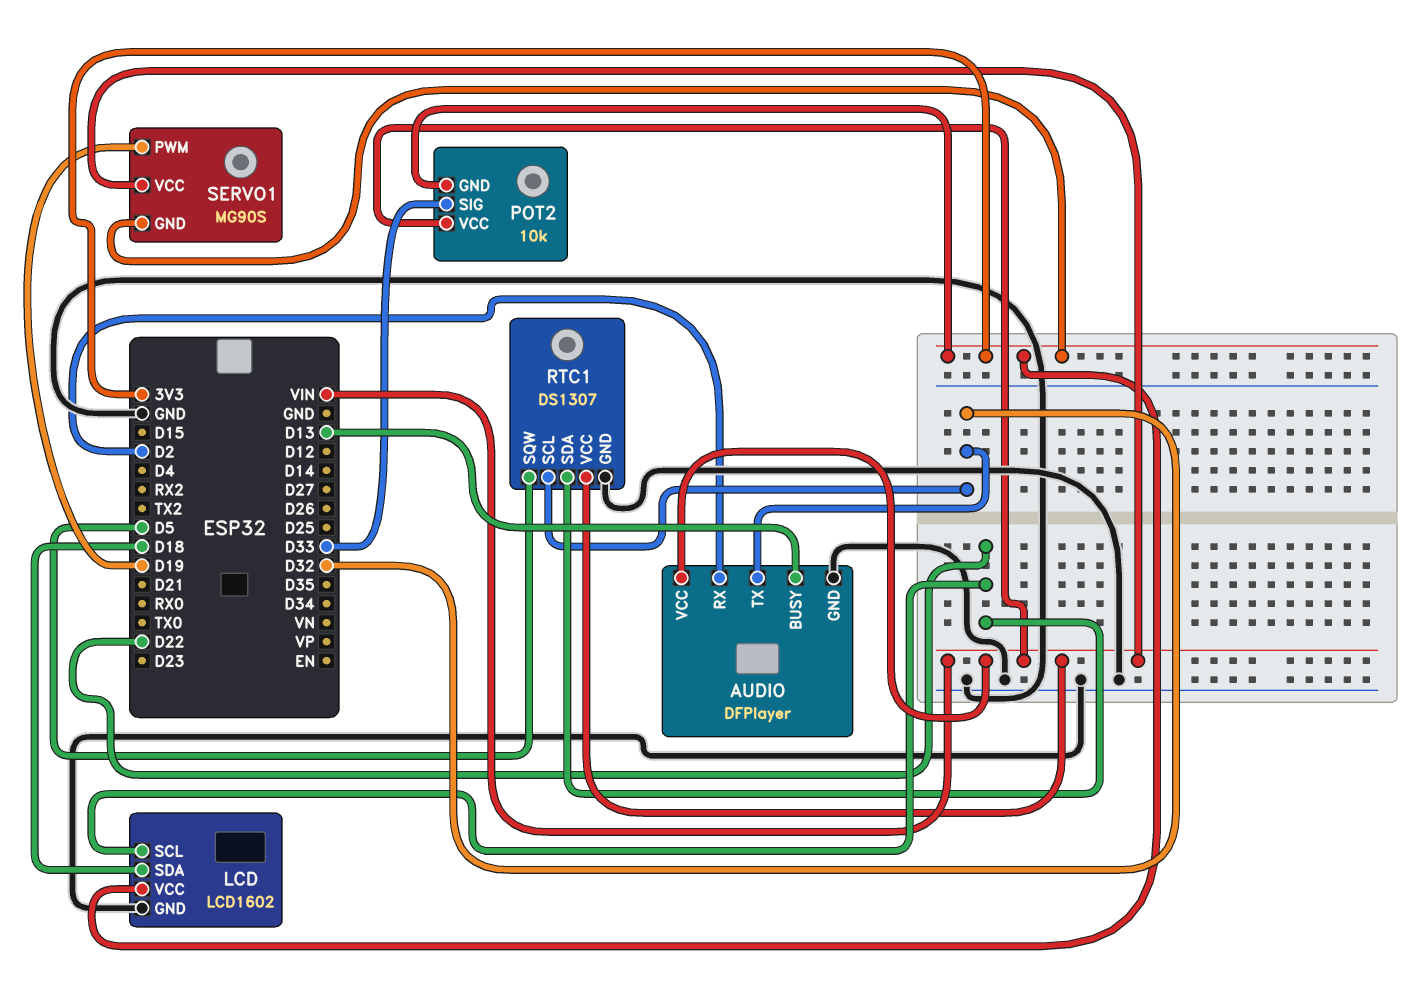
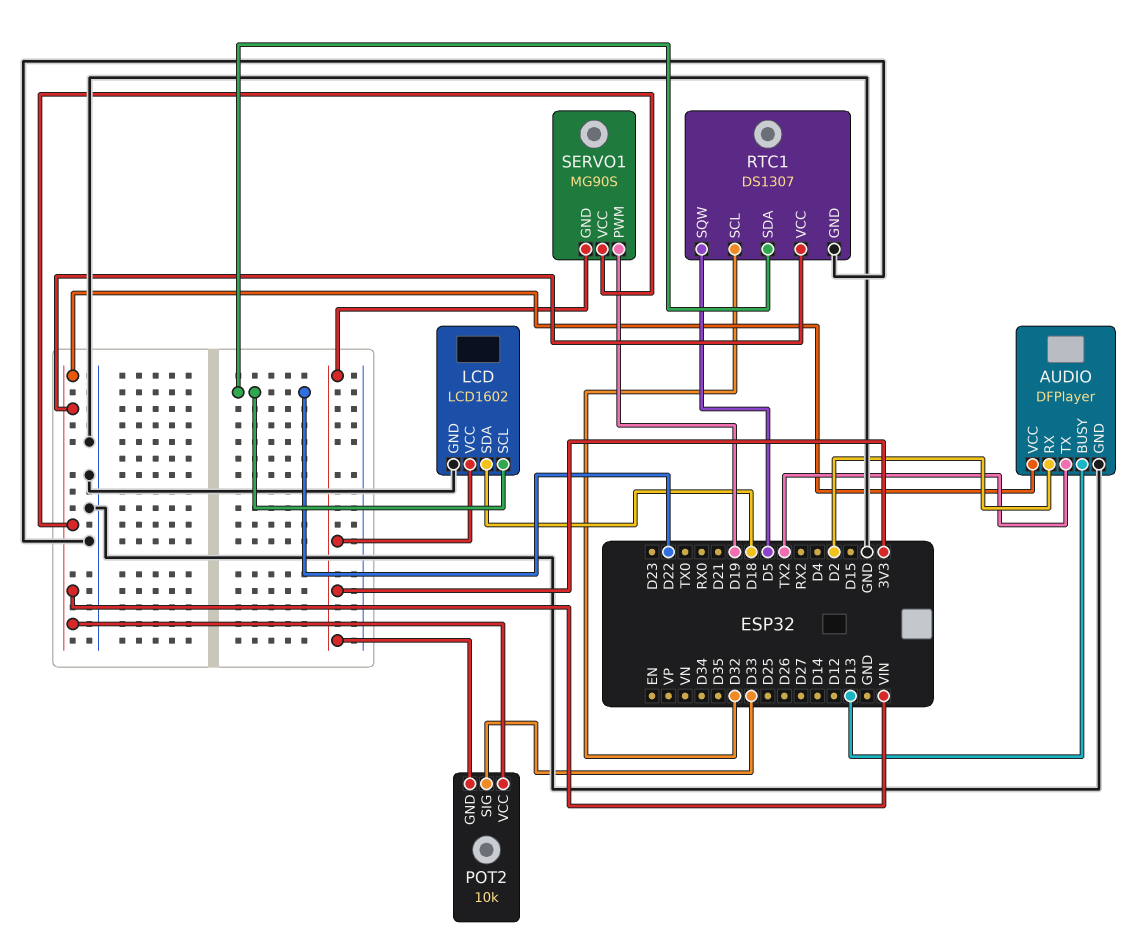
AUDIO pin TX: D32 -> TX2

